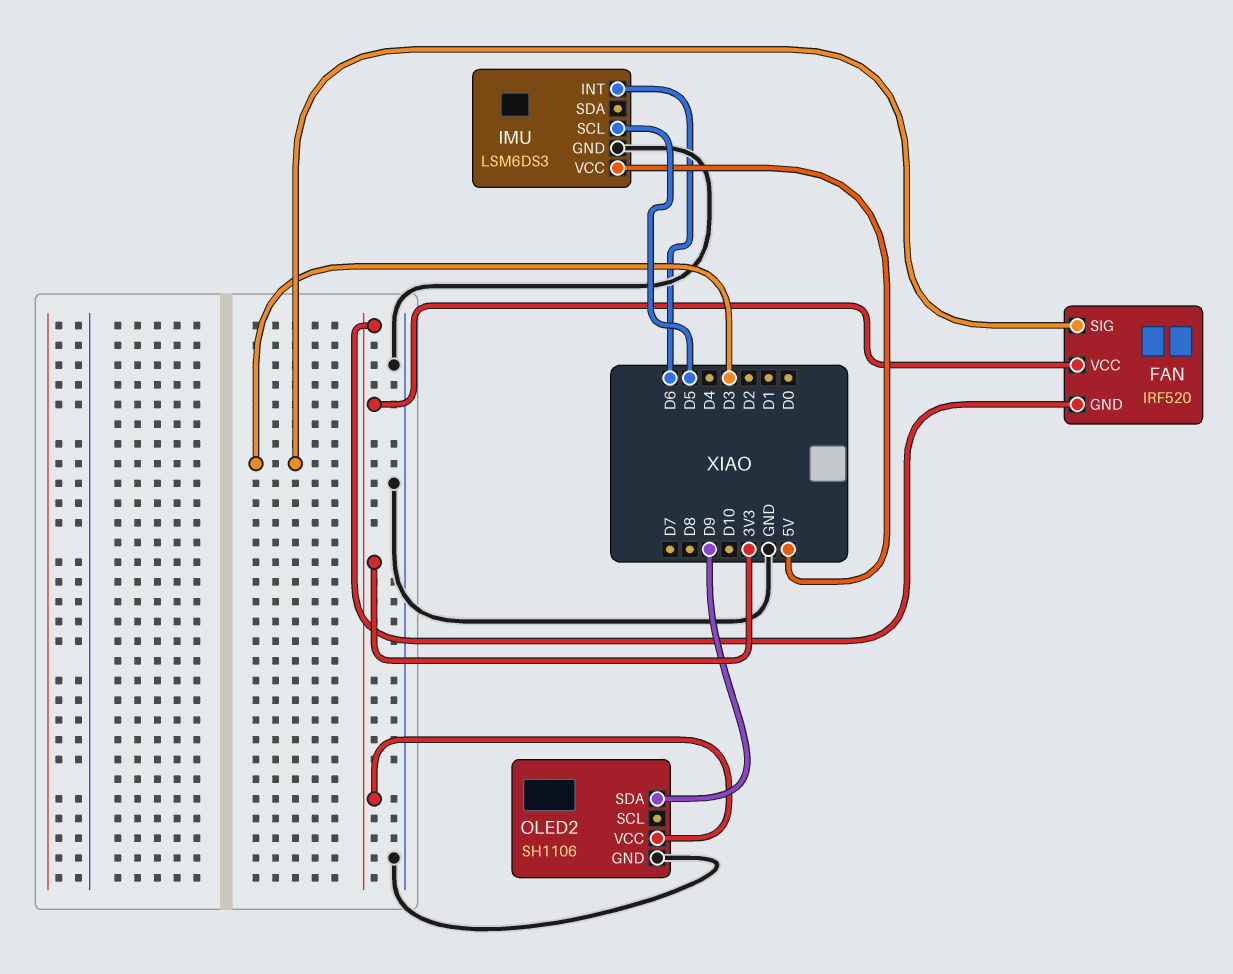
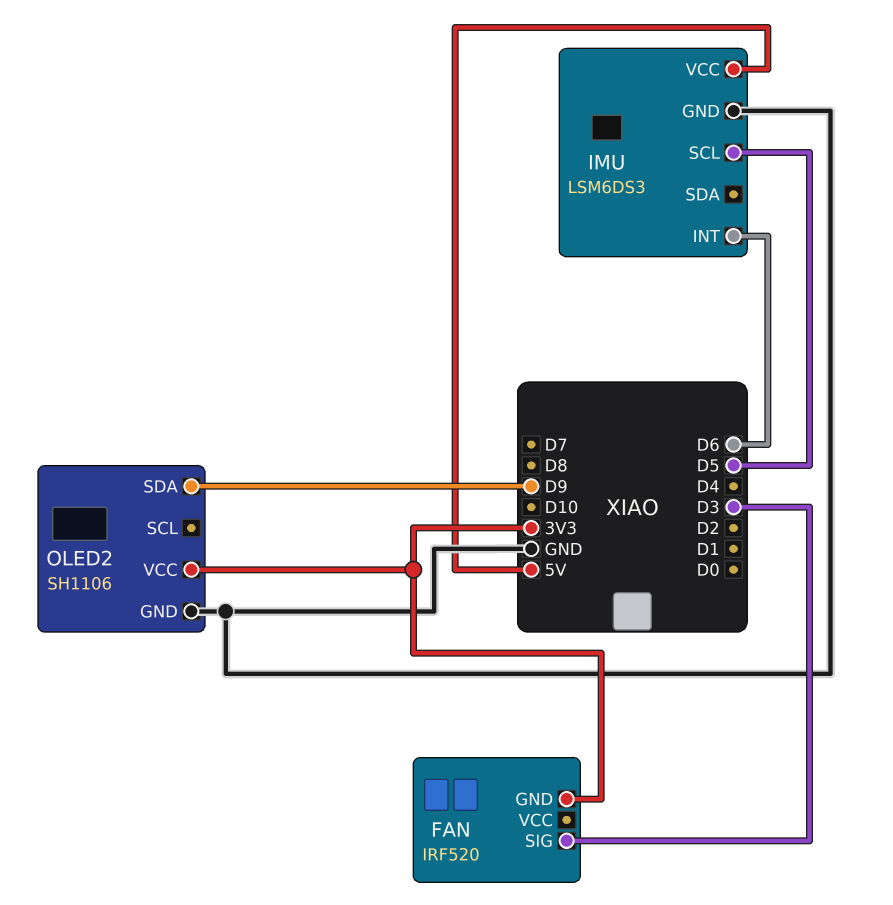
FAN pin VCC: 3V3 -> none

